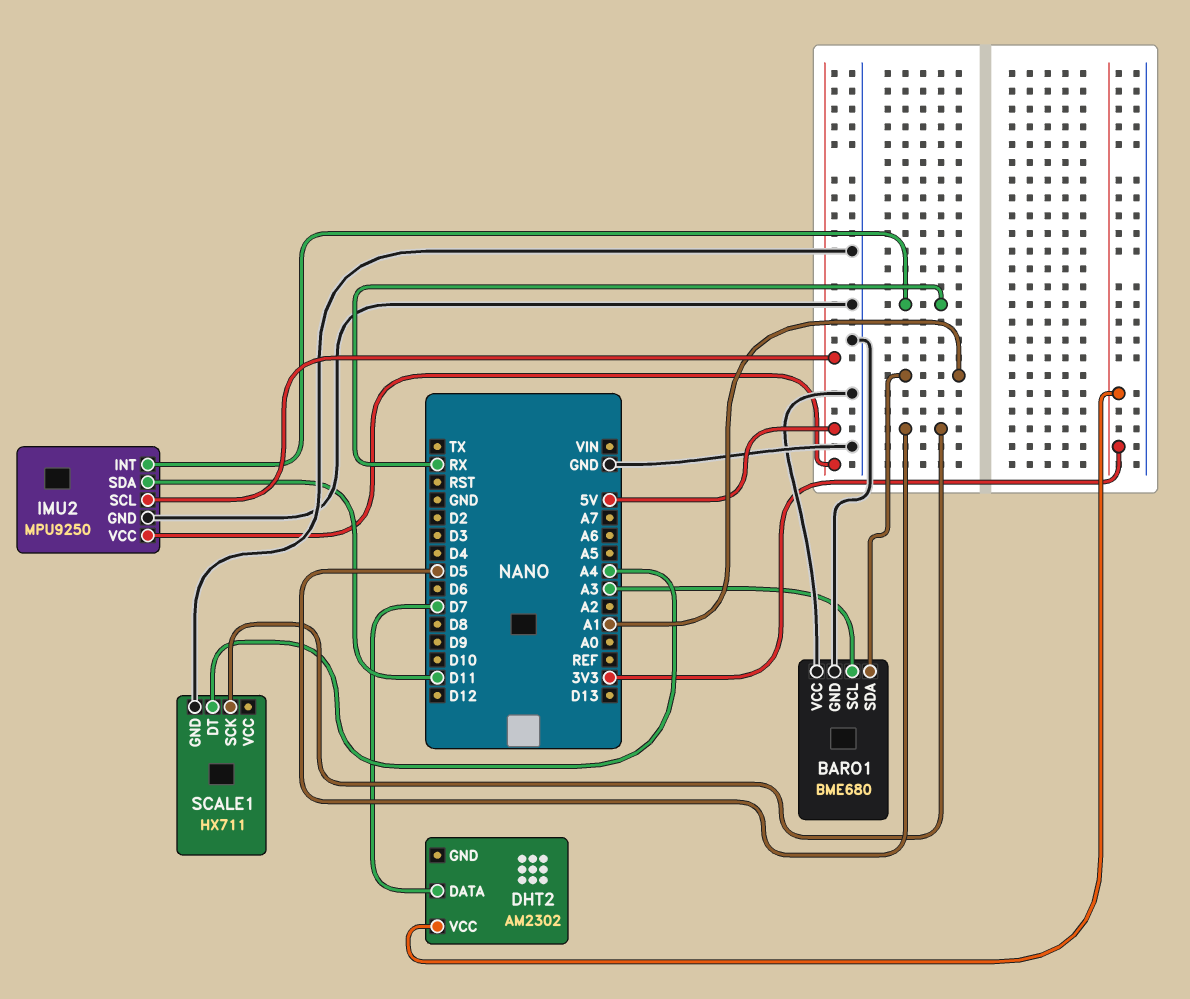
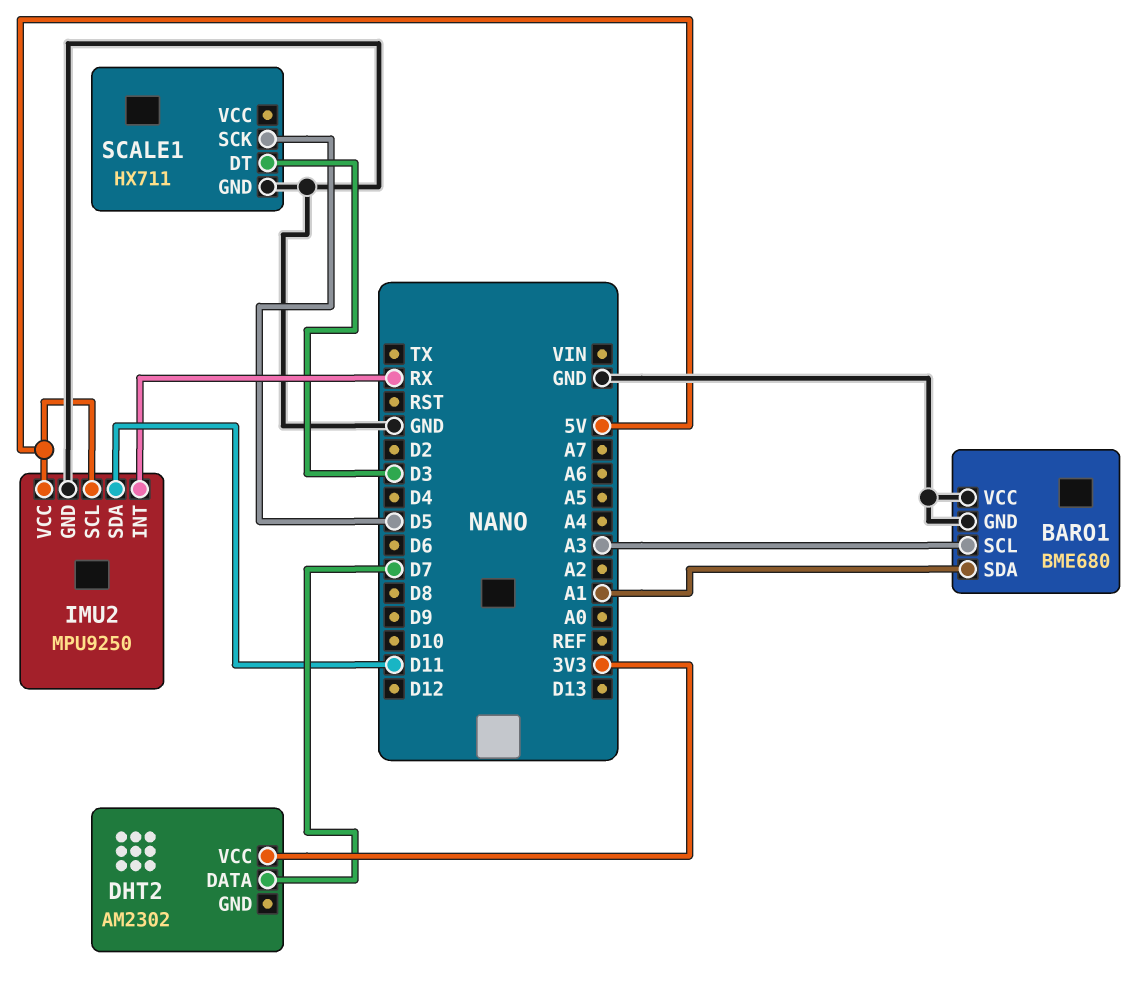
SCALE1 pin DT: A4 -> D3

